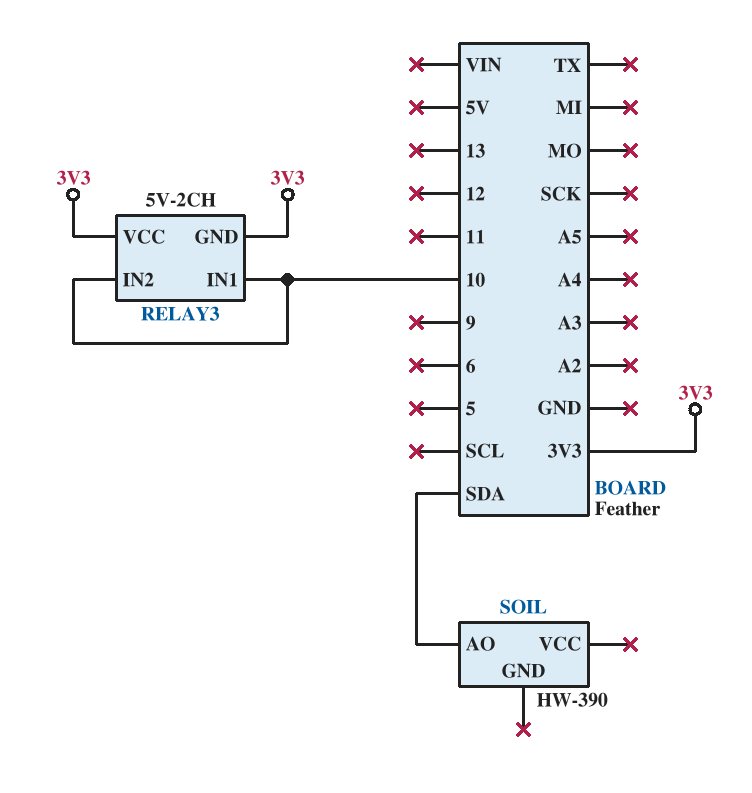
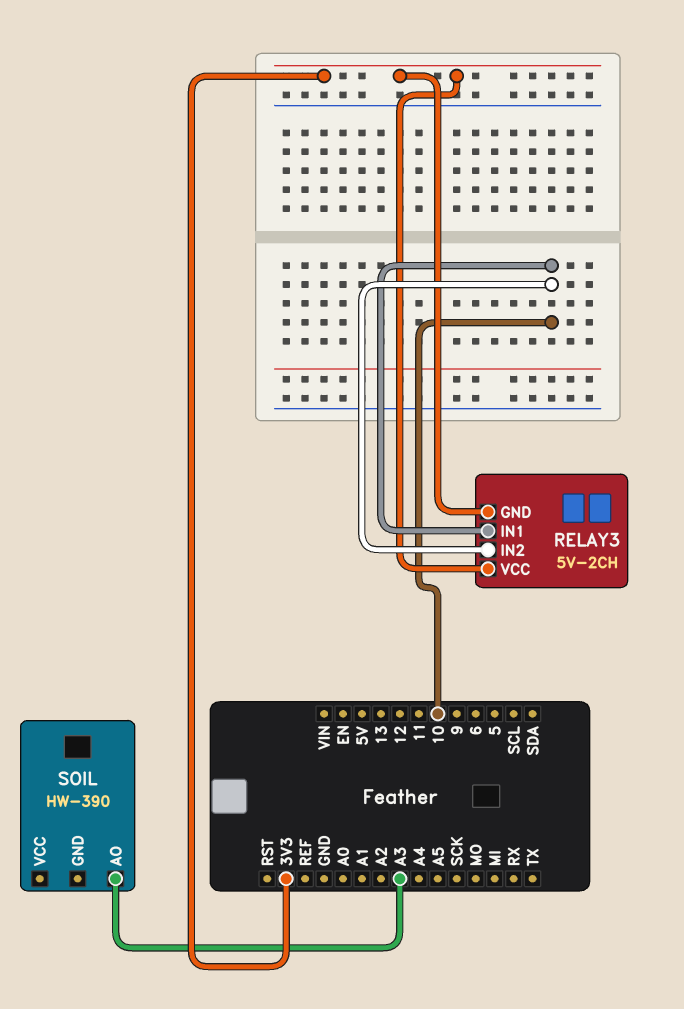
SOIL pin AO: SDA -> A3

